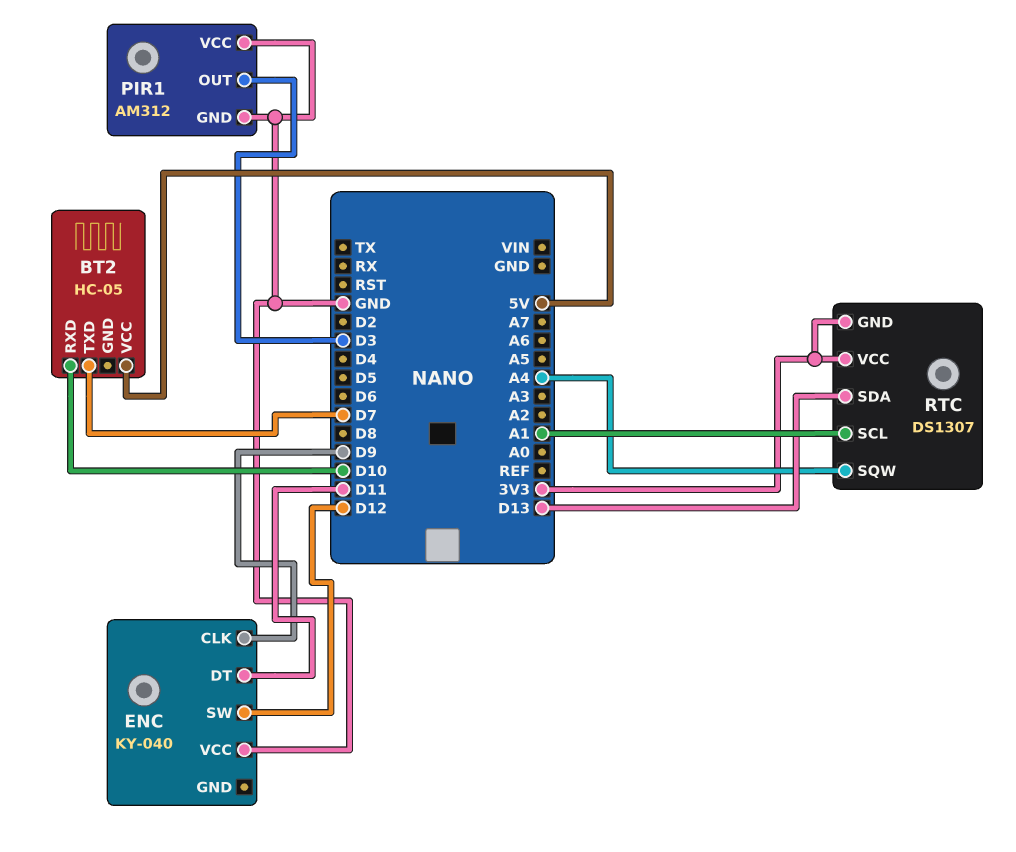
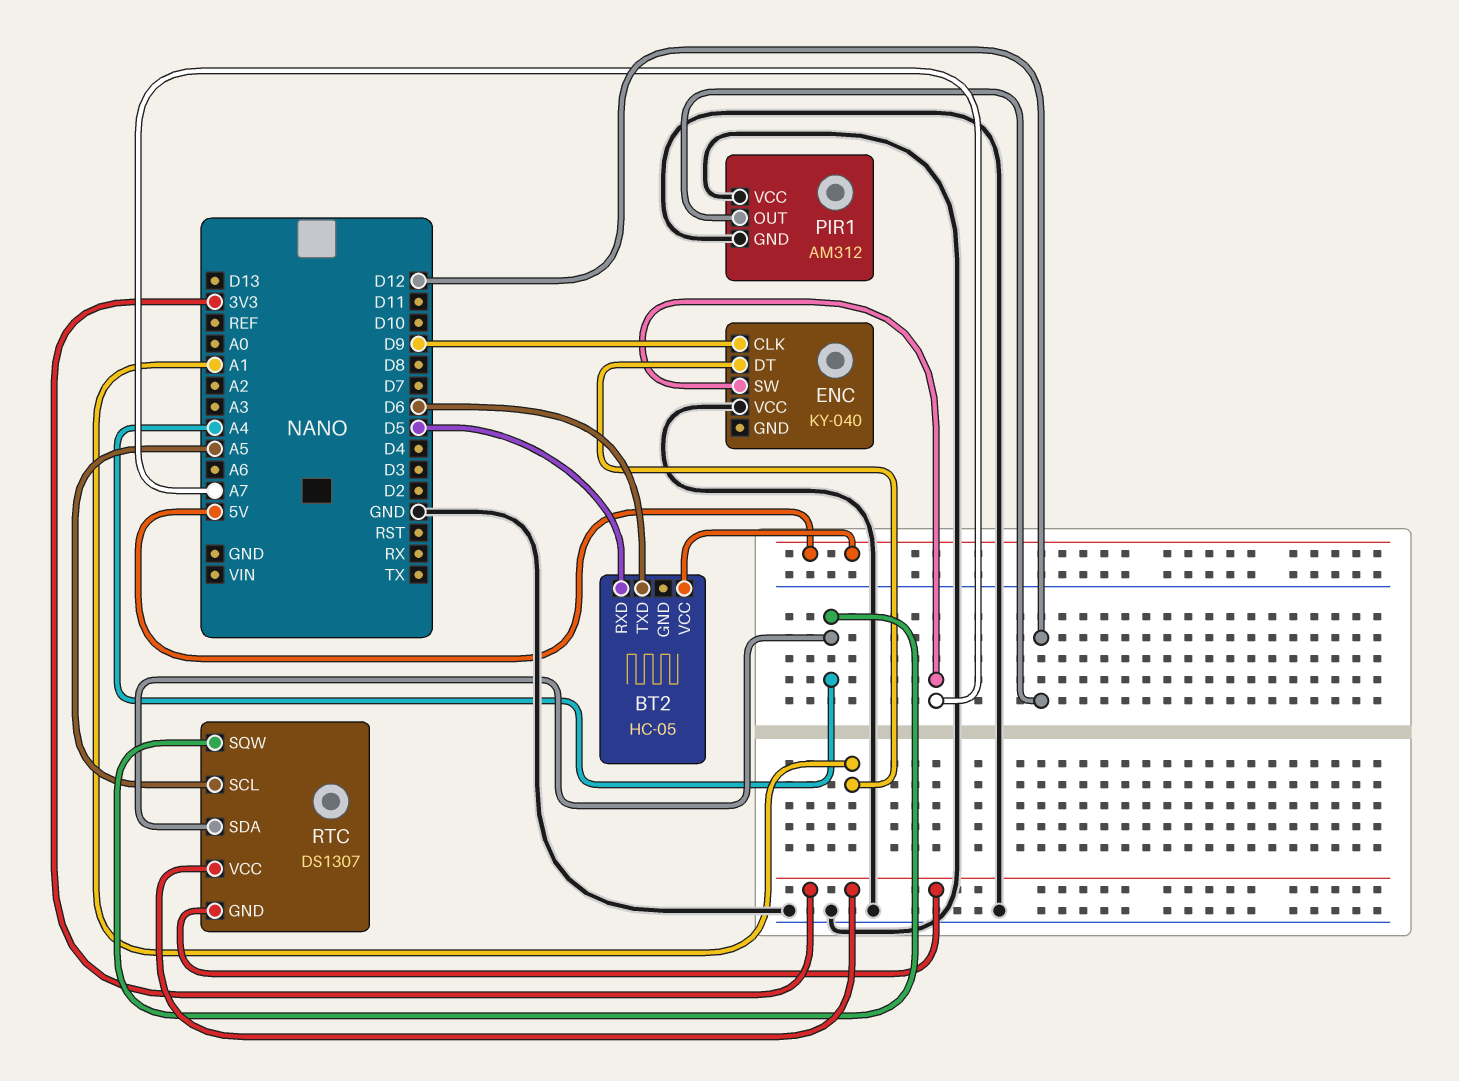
BT2 pin RXD: D10 -> D5
BT2 pin TXD: D7 -> D6
ENC pin DT: D11 -> A1
ENC pin SW: D12 -> A7
PIR1 pin OUT: D3 -> D12
RTC pin SCL: A1 -> A5
RTC pin SDA: D13 -> A4

